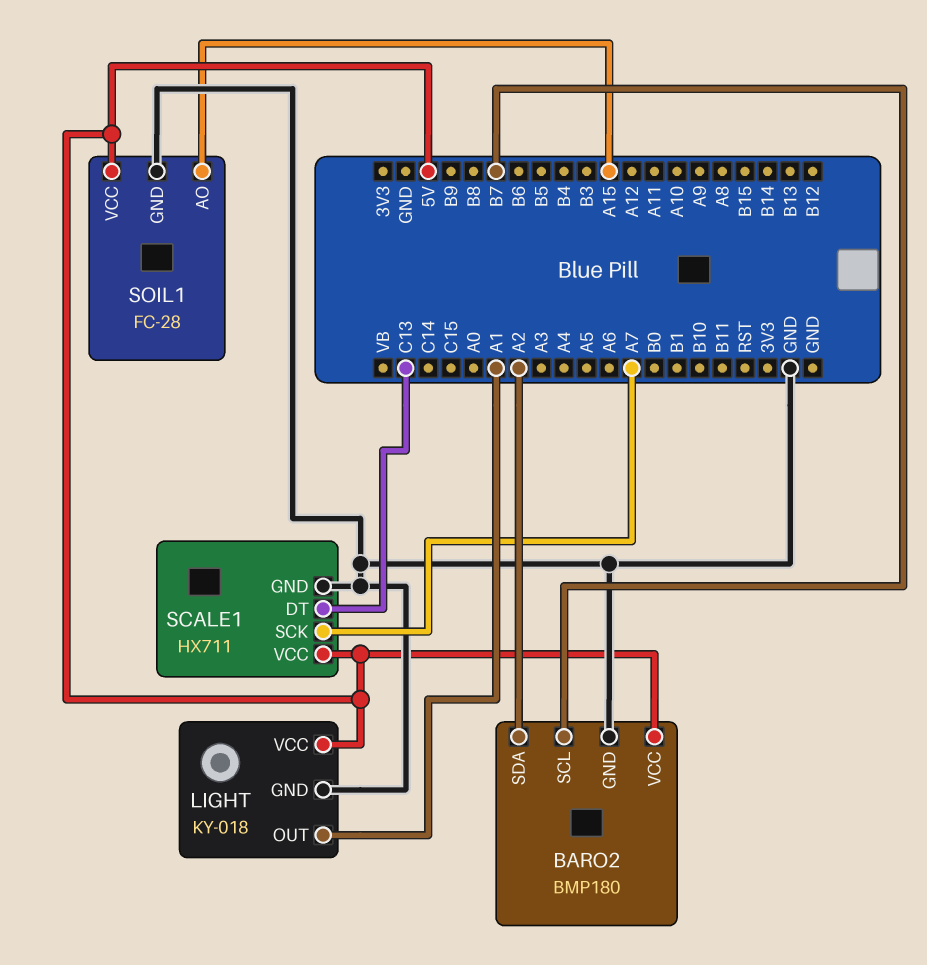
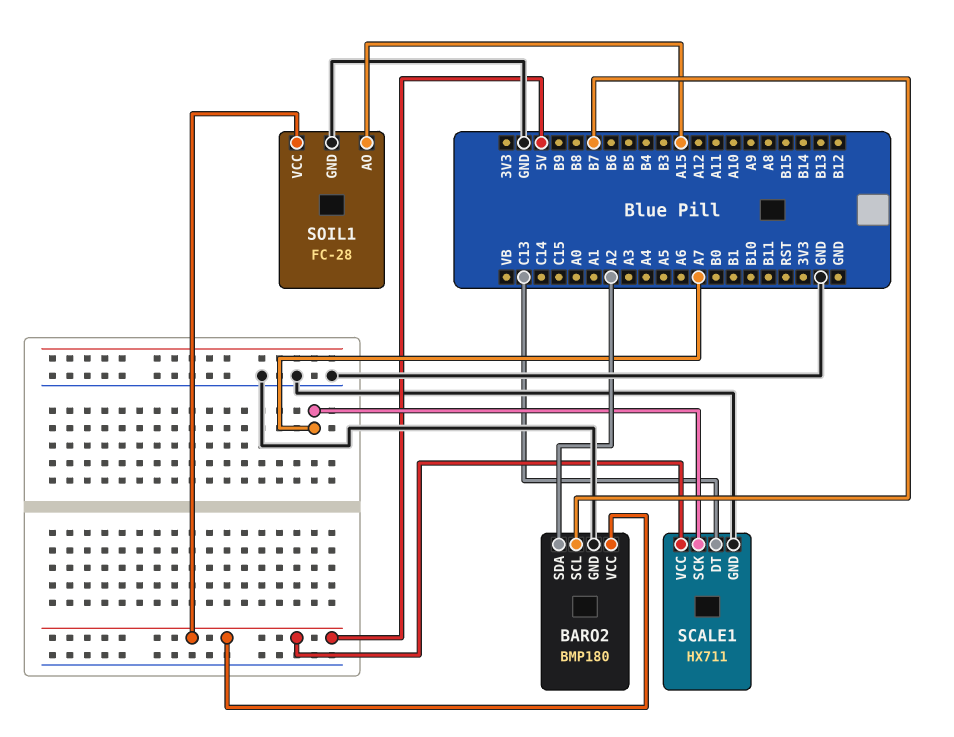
LIGHT: KY-018 -> none
LIGHT pin GND: GND -> none
LIGHT pin OUT: A1 -> none
LIGHT pin VCC: 5V -> none

